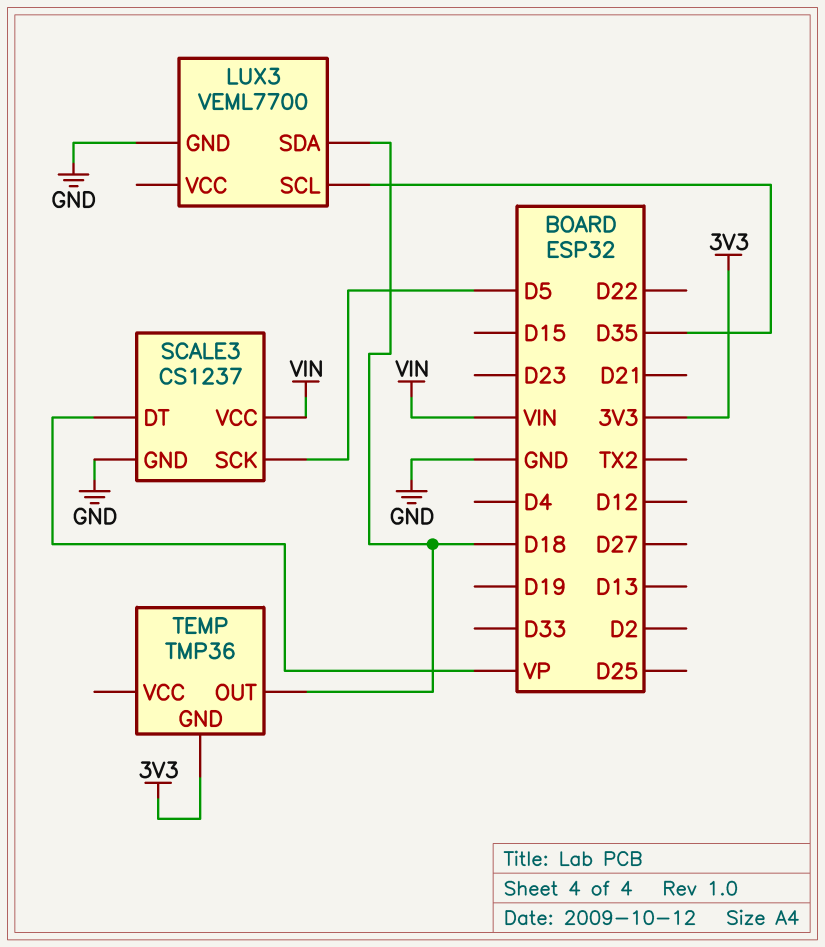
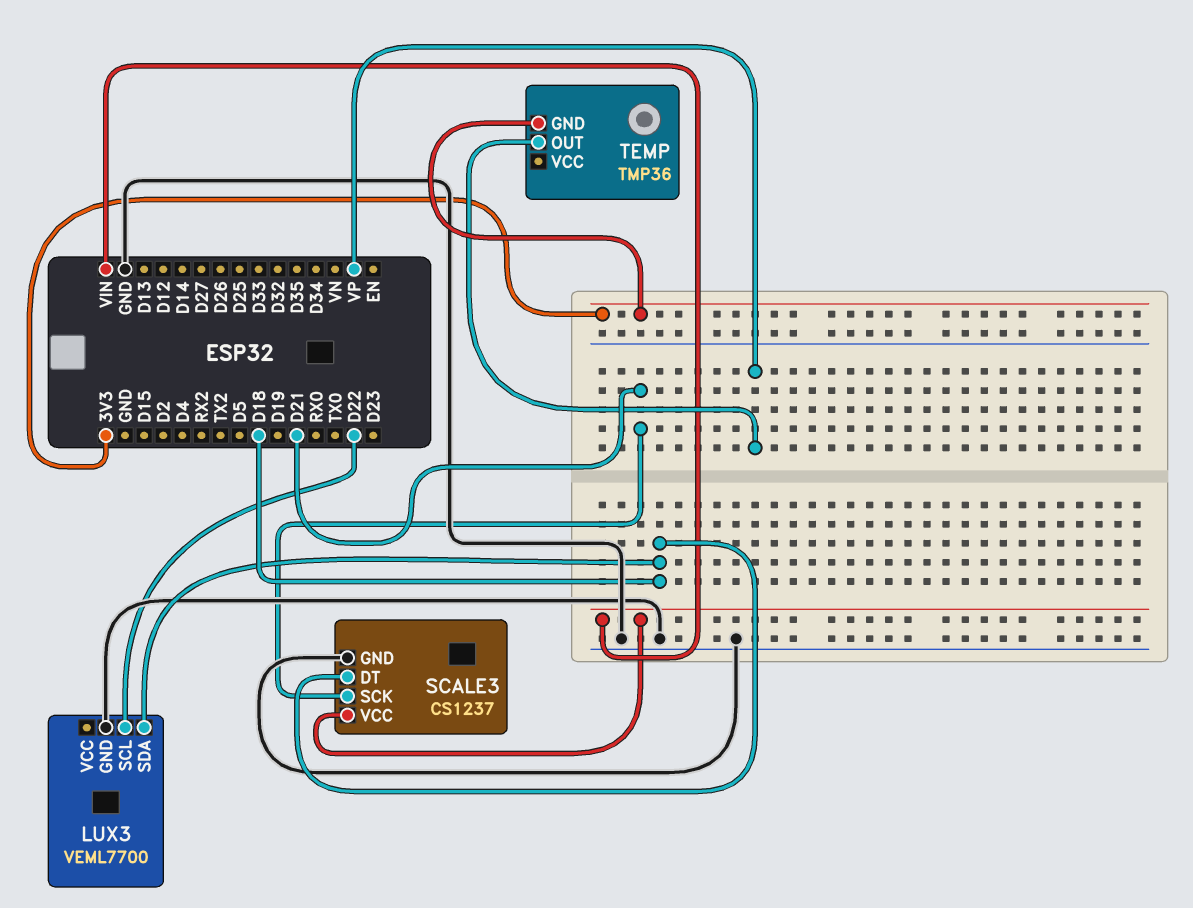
LUX3 pin SCL: D35 -> D22
SCALE3 pin DT: VP -> D18
SCALE3 pin SCK: D5 -> D21
TEMP pin OUT: D18 -> VP

